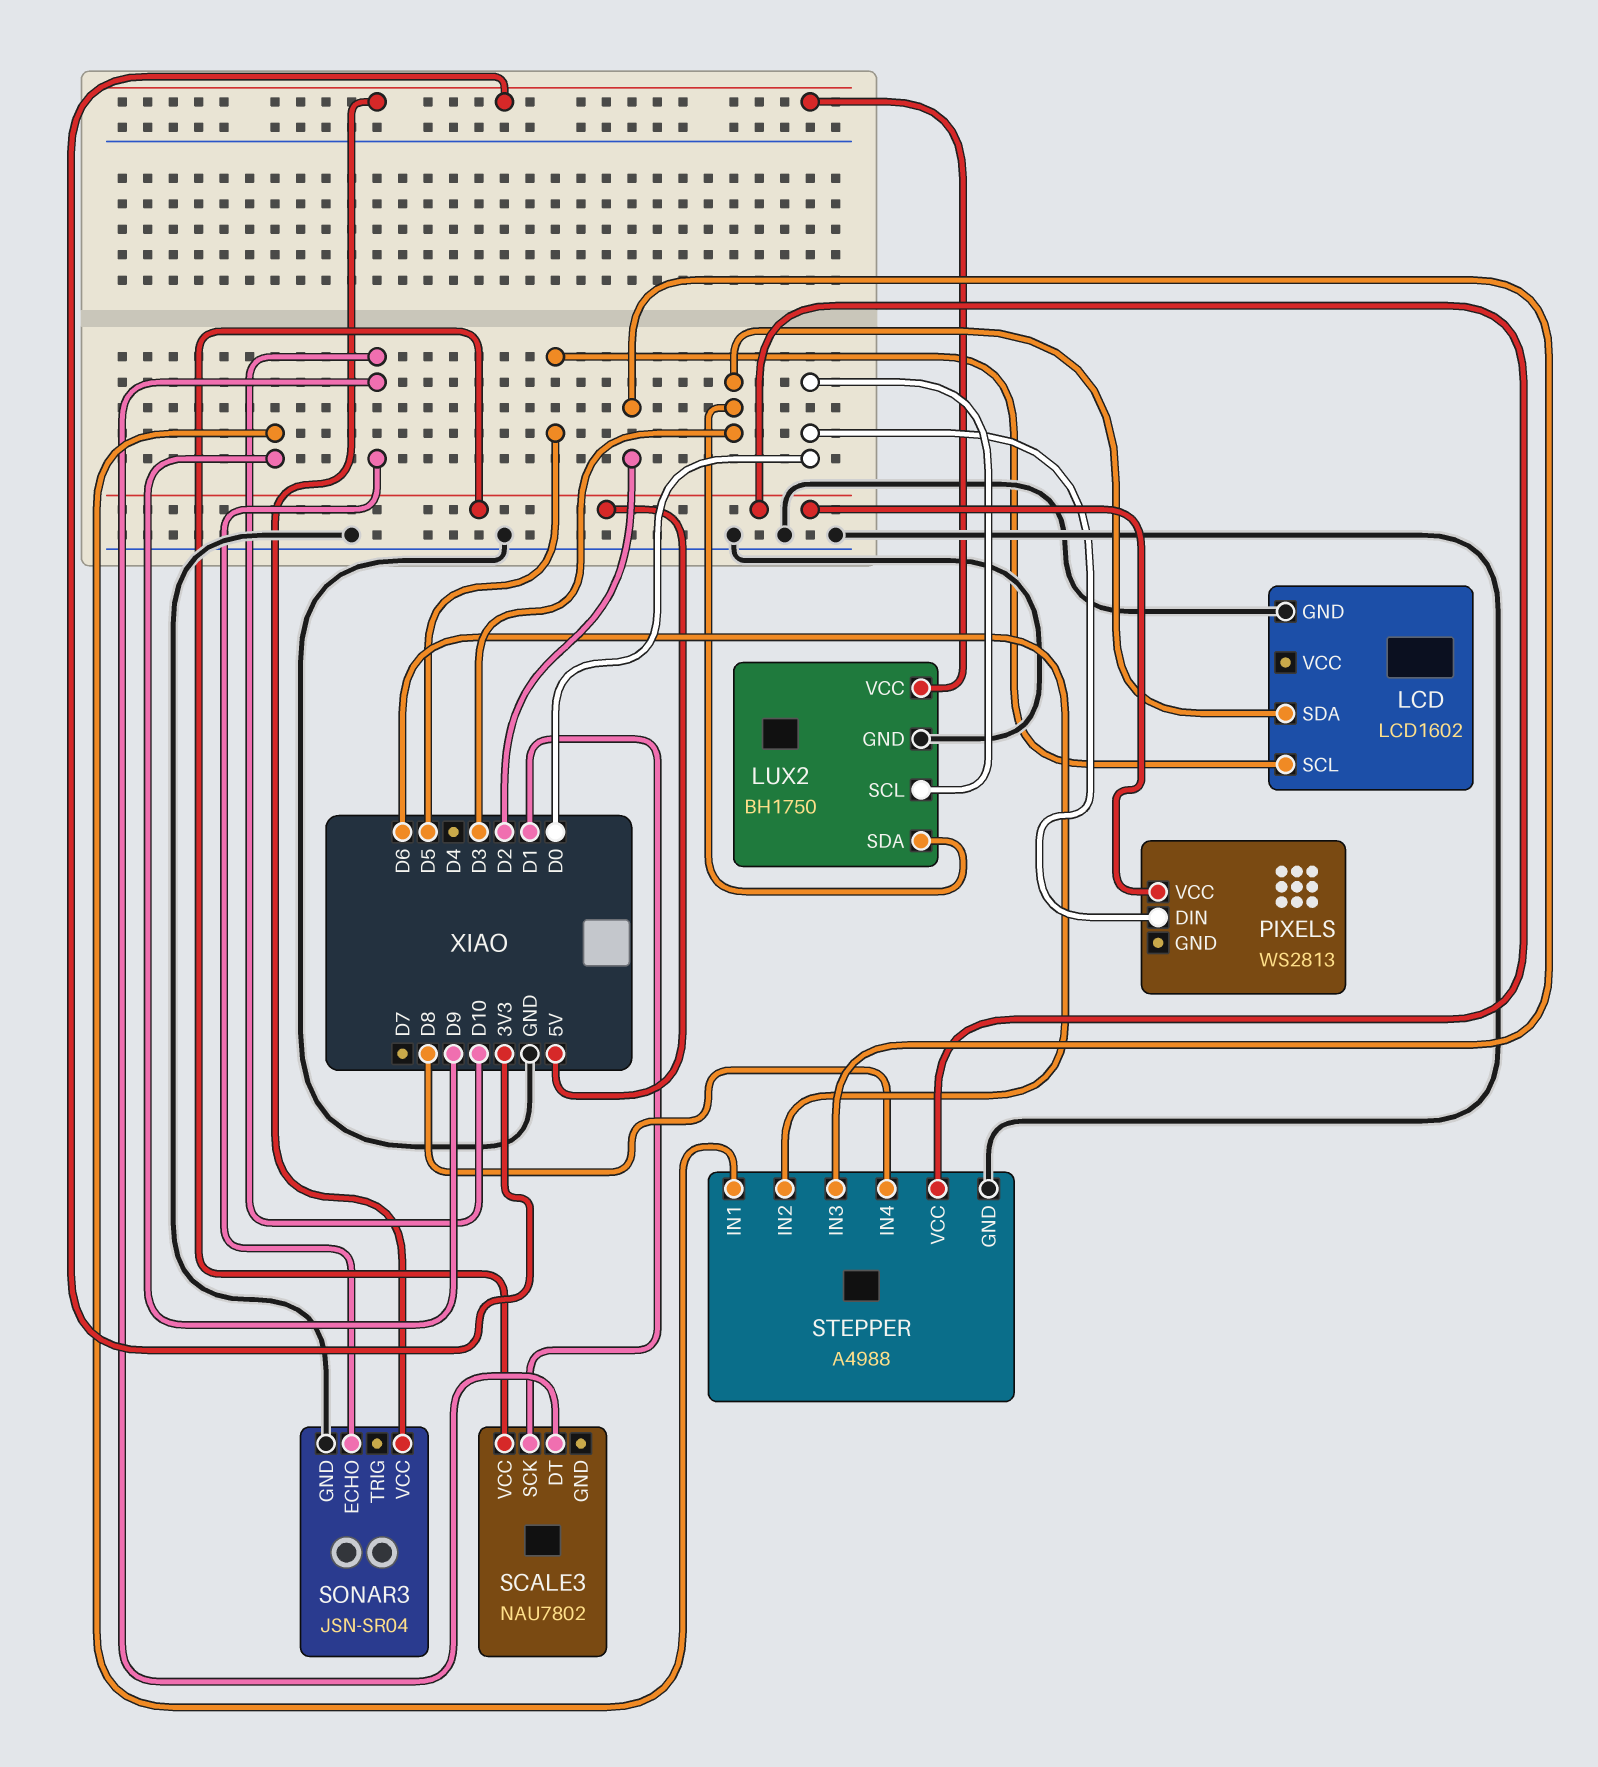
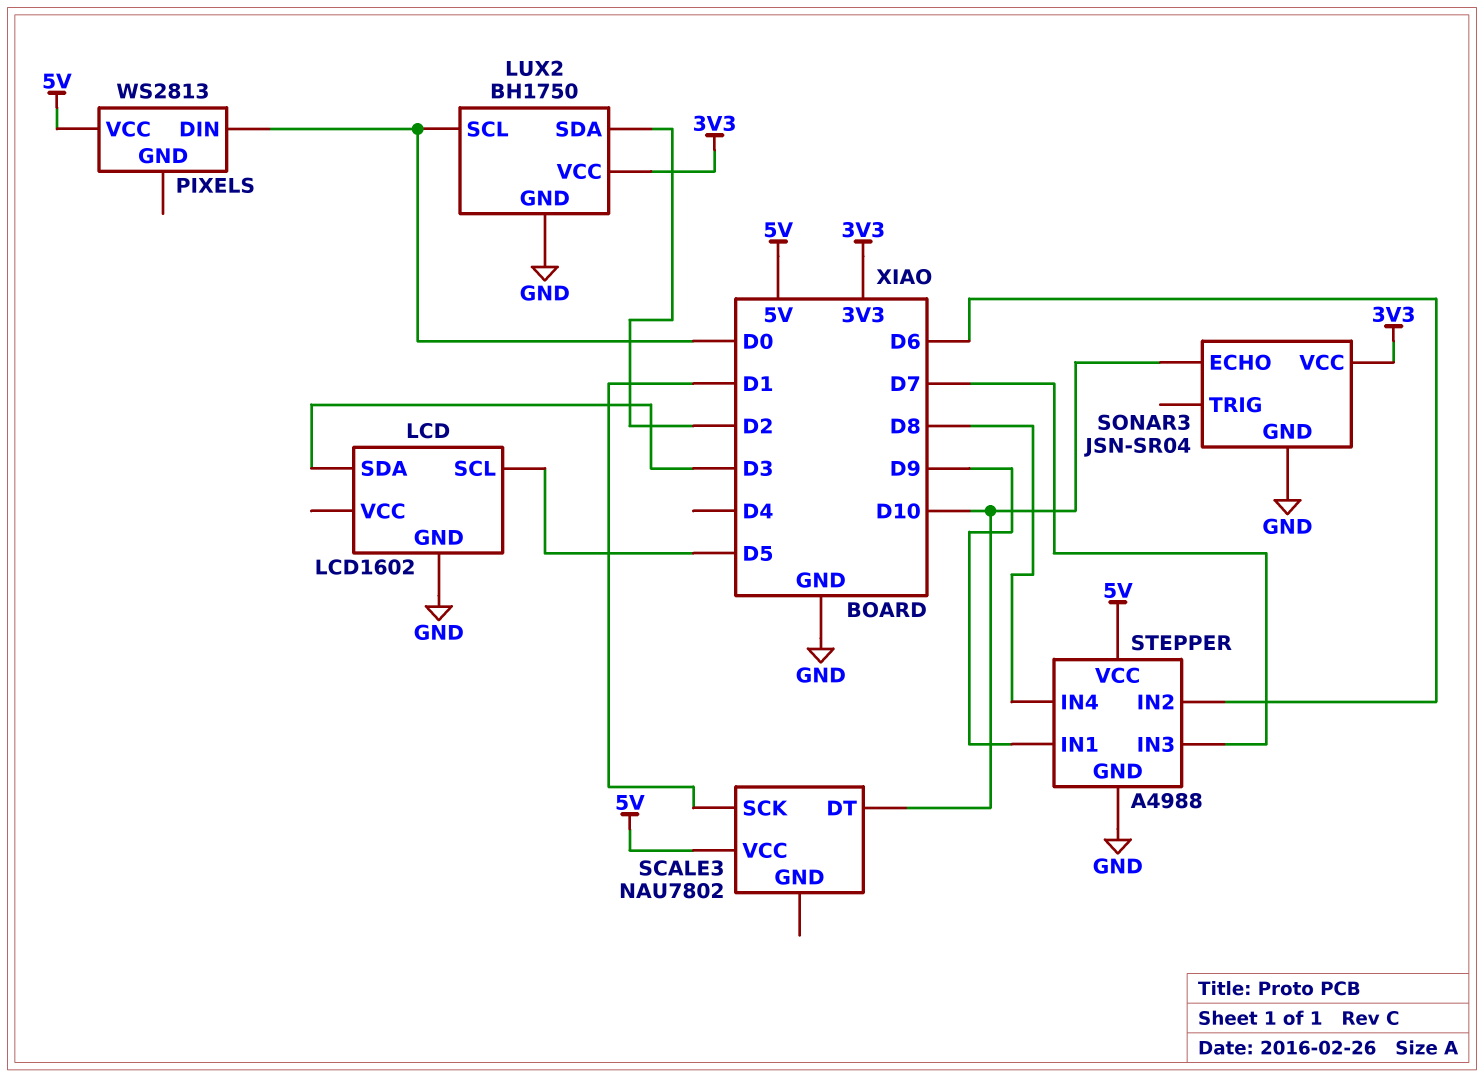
LUX2 pin SDA: D3 -> D2
STEPPER pin IN3: D2 -> D7

